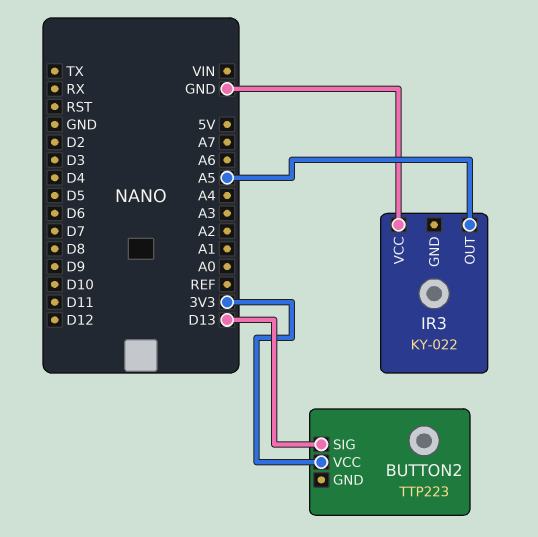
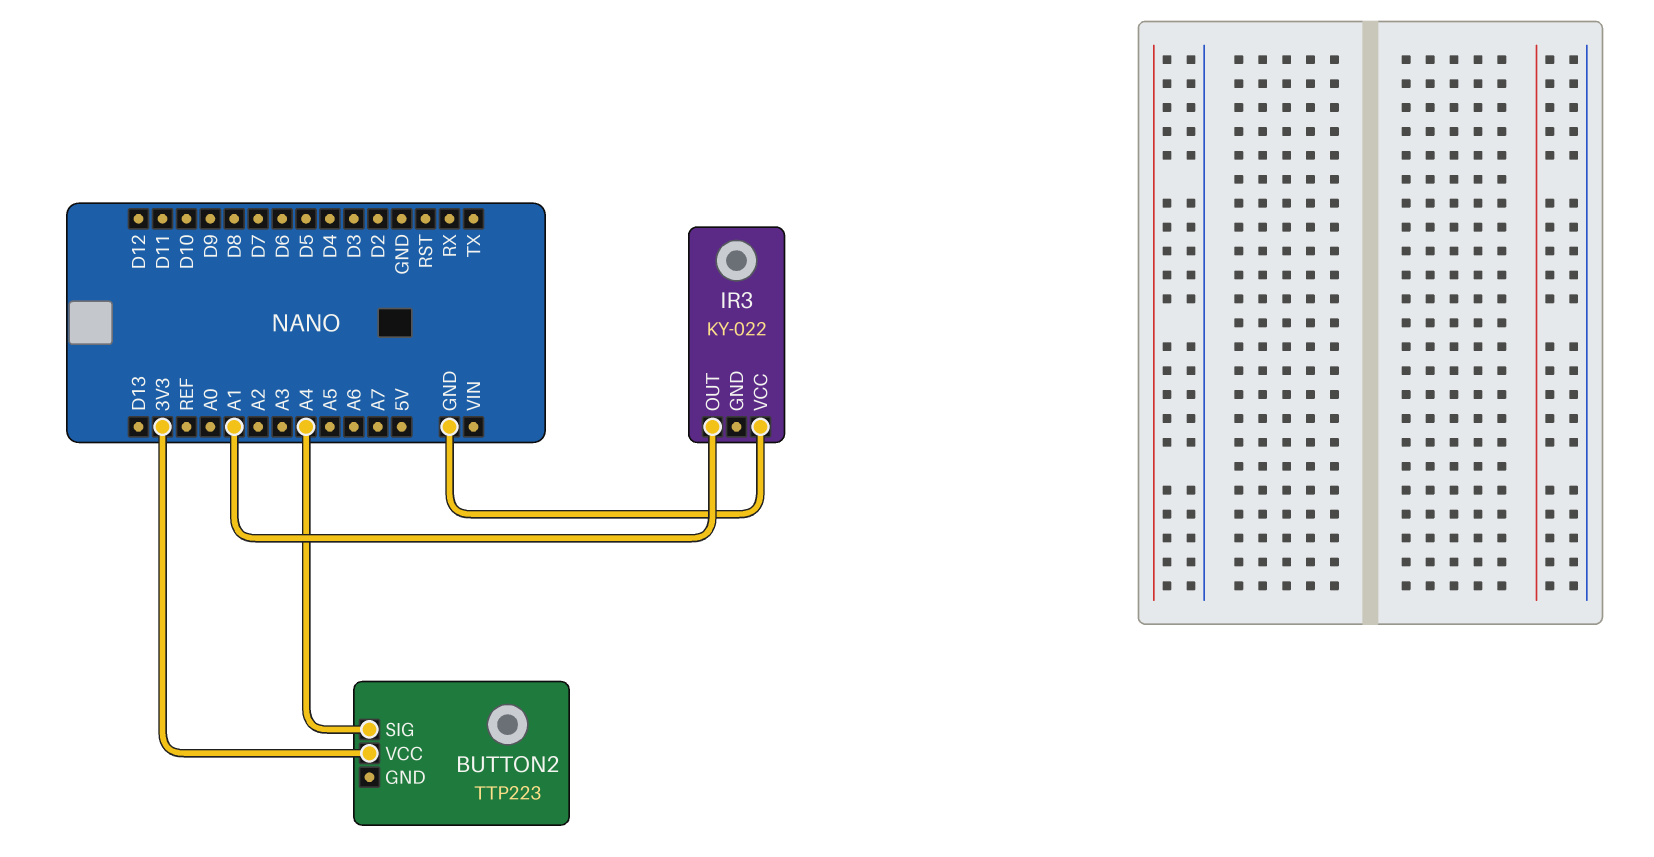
BUTTON2 pin SIG: D13 -> A4
IR3 pin OUT: A5 -> A1

